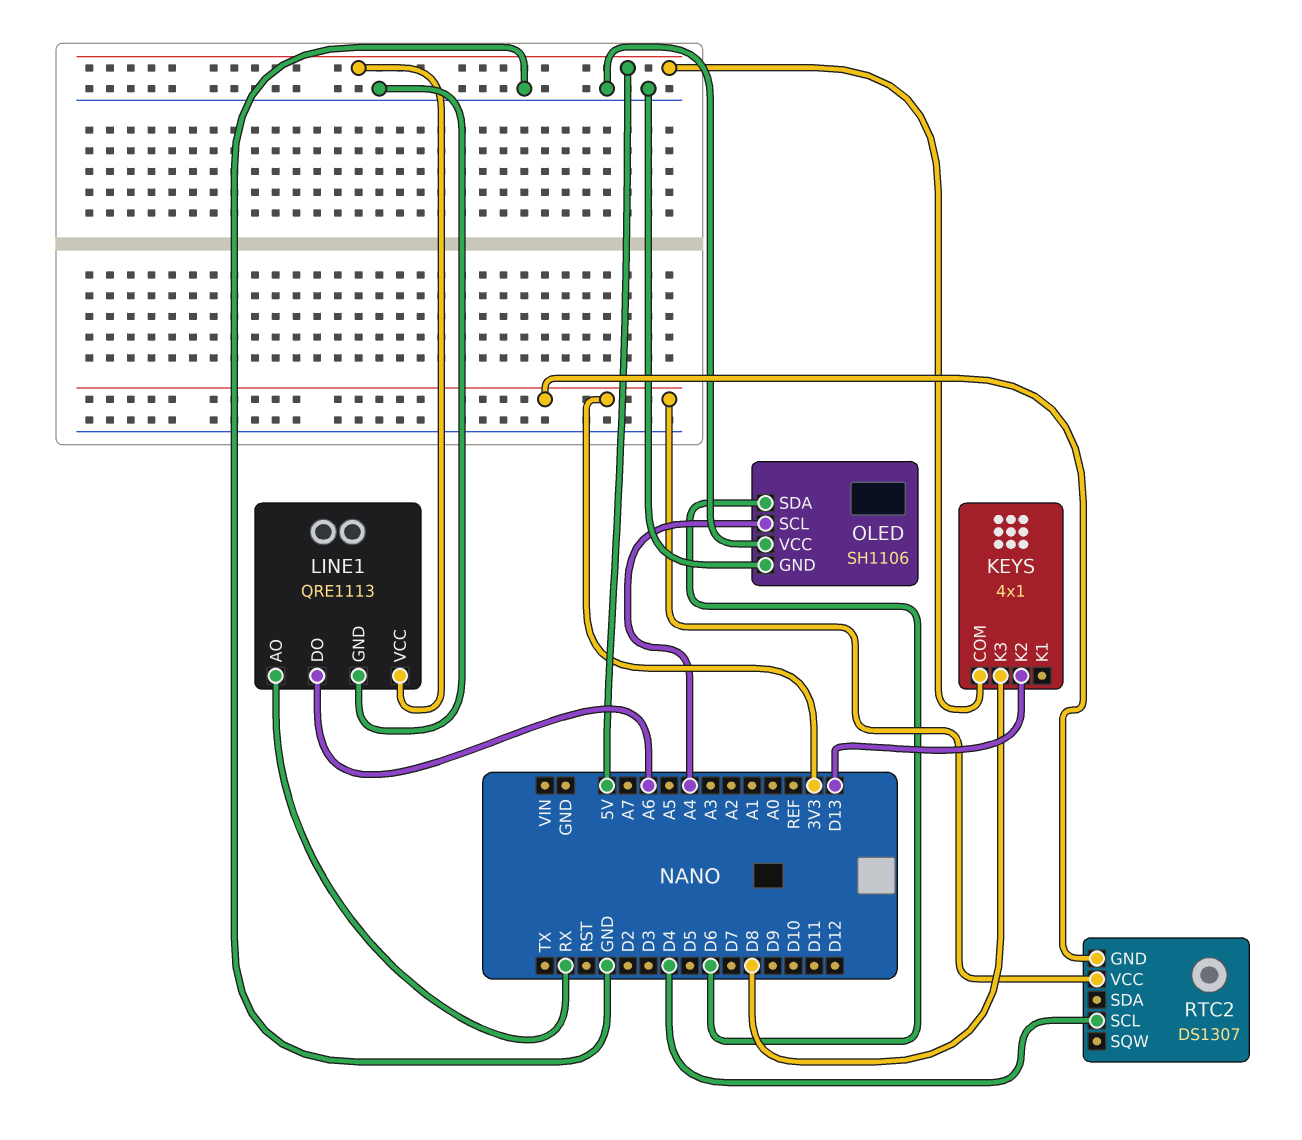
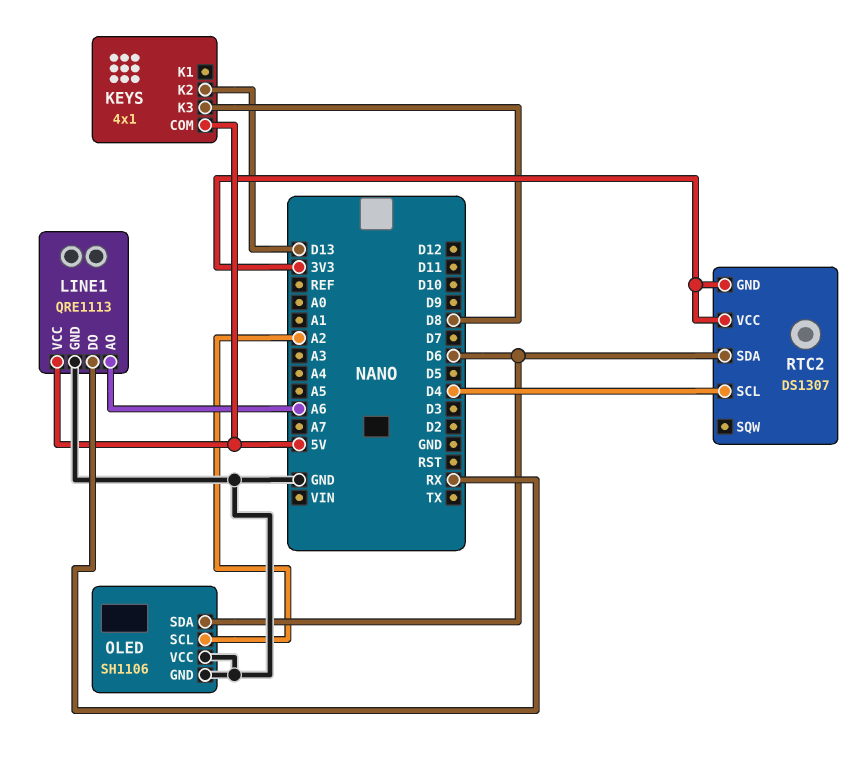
LINE1 pin AO: RX -> A6
LINE1 pin DO: A6 -> RX
OLED pin SCL: A4 -> A2
RTC2 pin SDA: none -> D6

